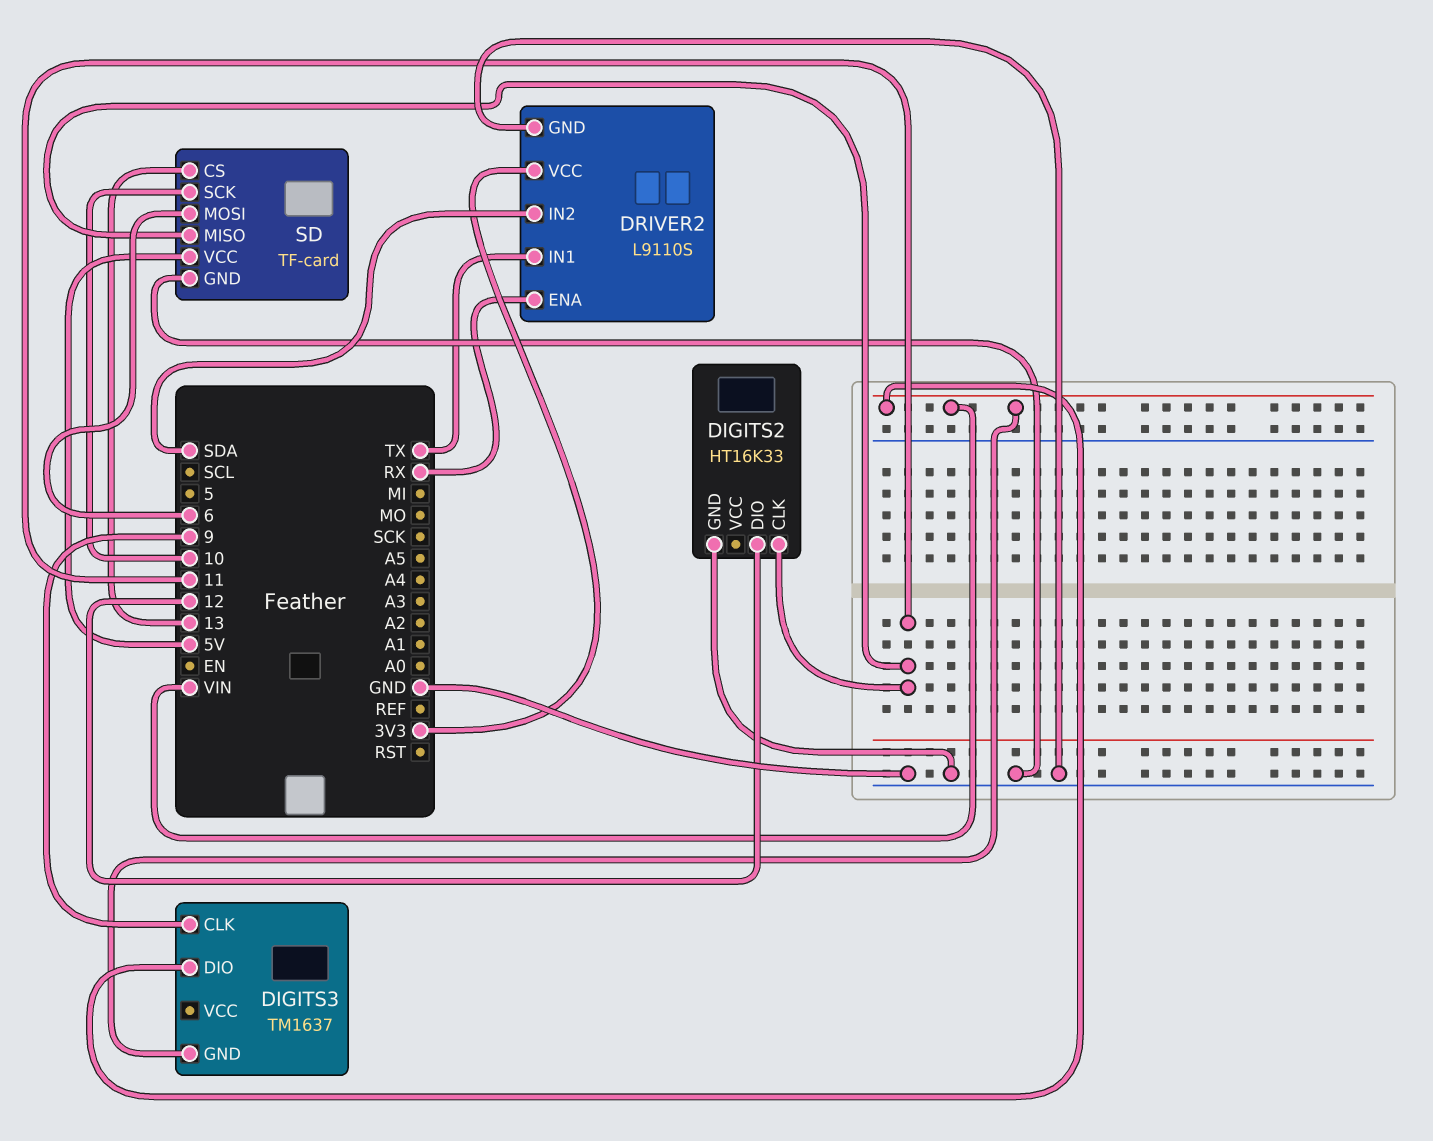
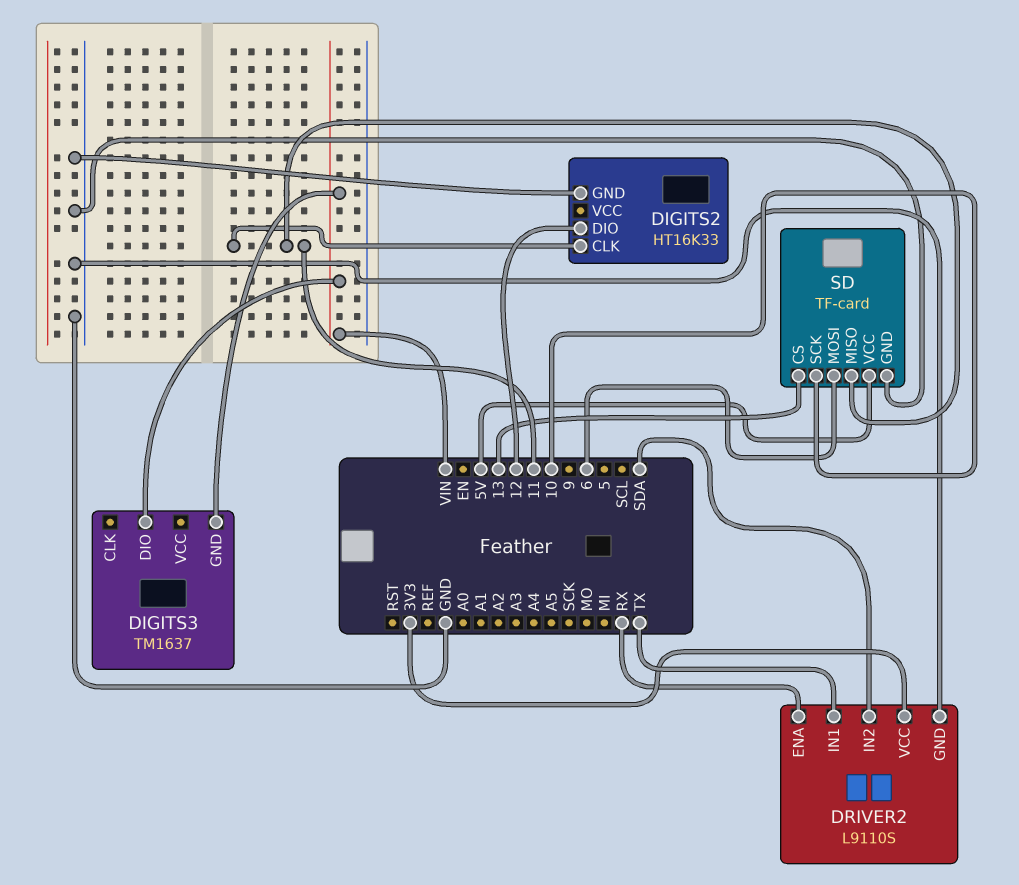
DIGITS3 pin CLK: 9 -> none

